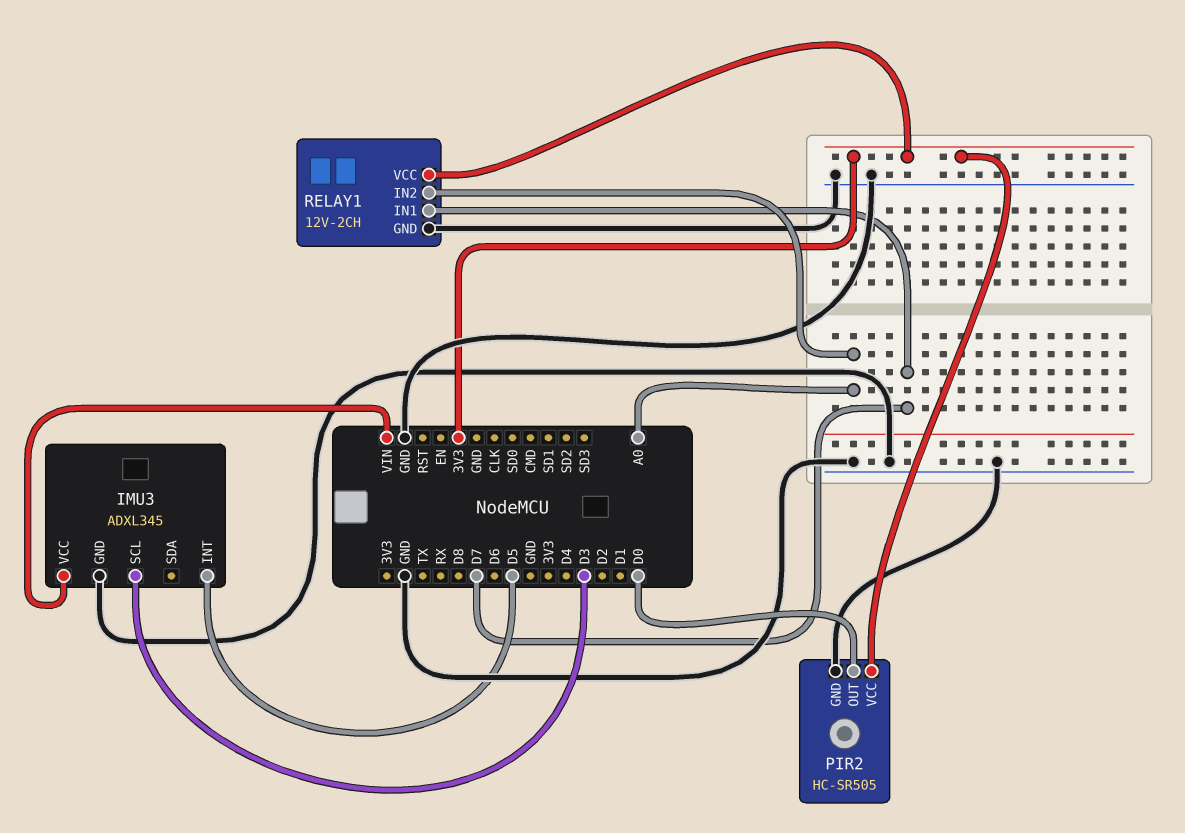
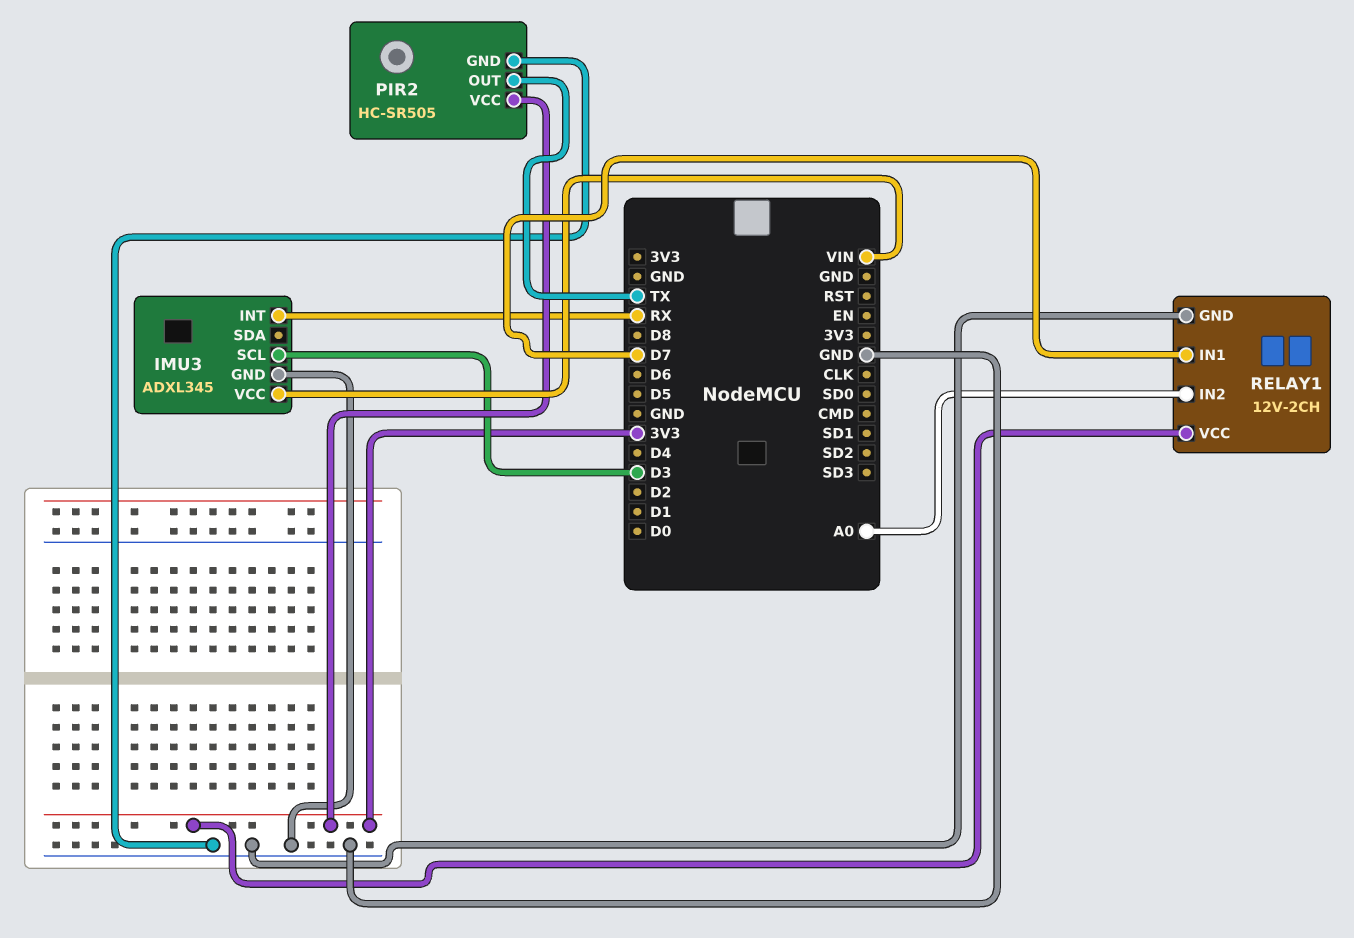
IMU3 pin INT: D5 -> RX
PIR2 pin OUT: D0 -> TX

